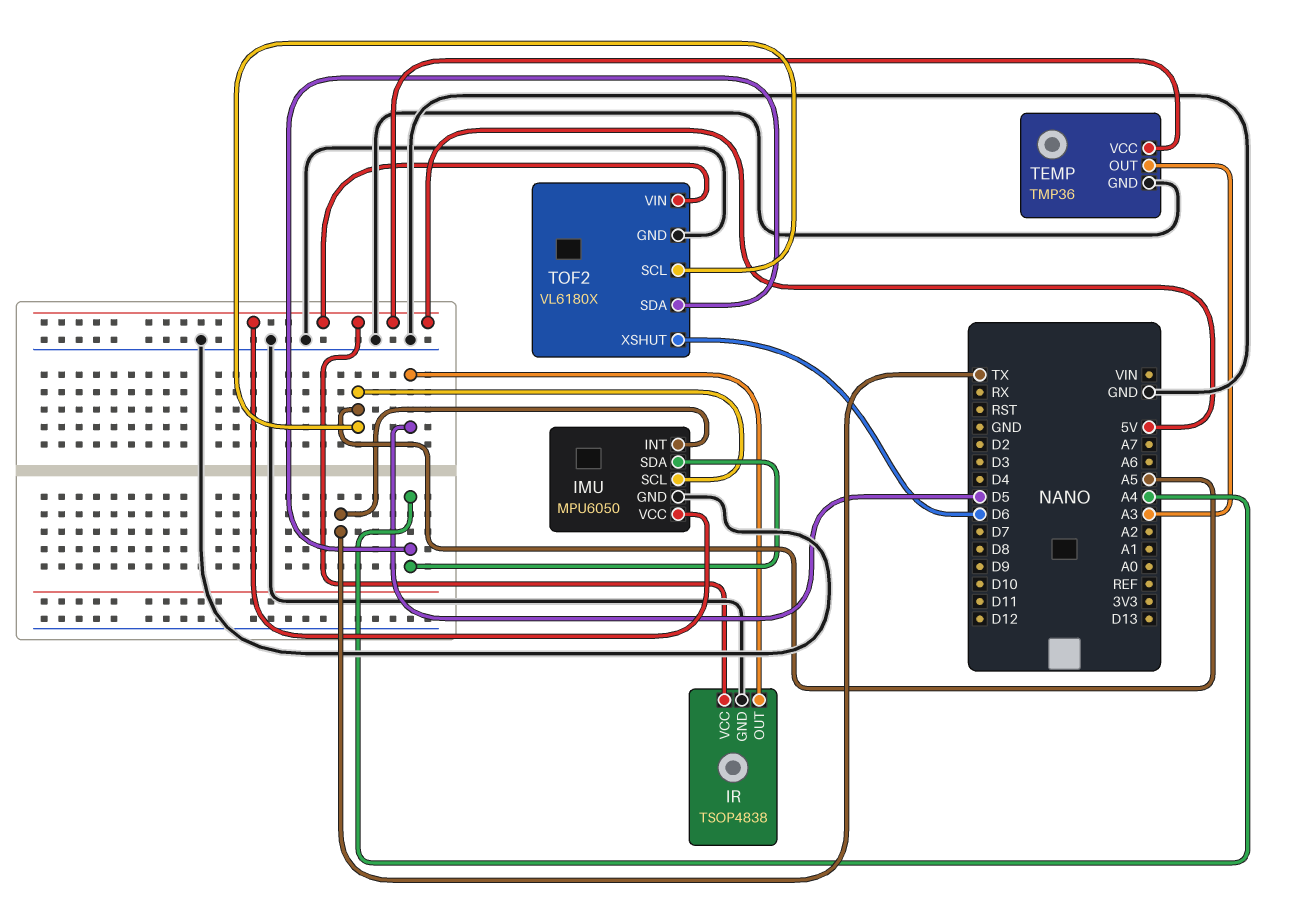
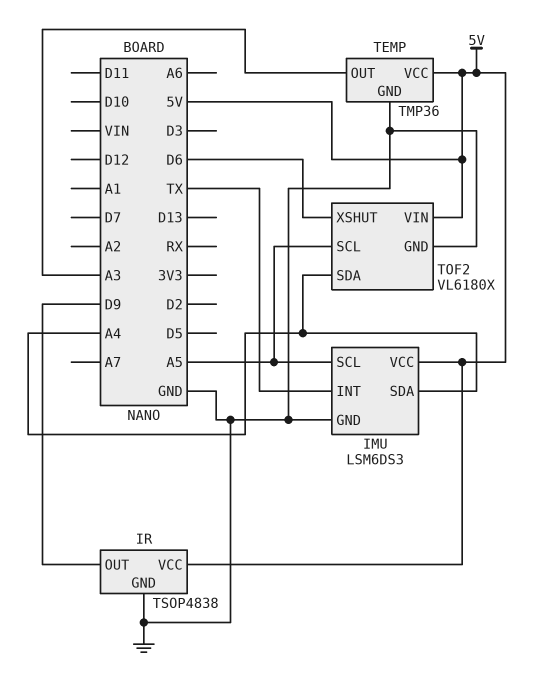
IMU: MPU6050 -> LSM6DS3
IR pin OUT: D5 -> D9

